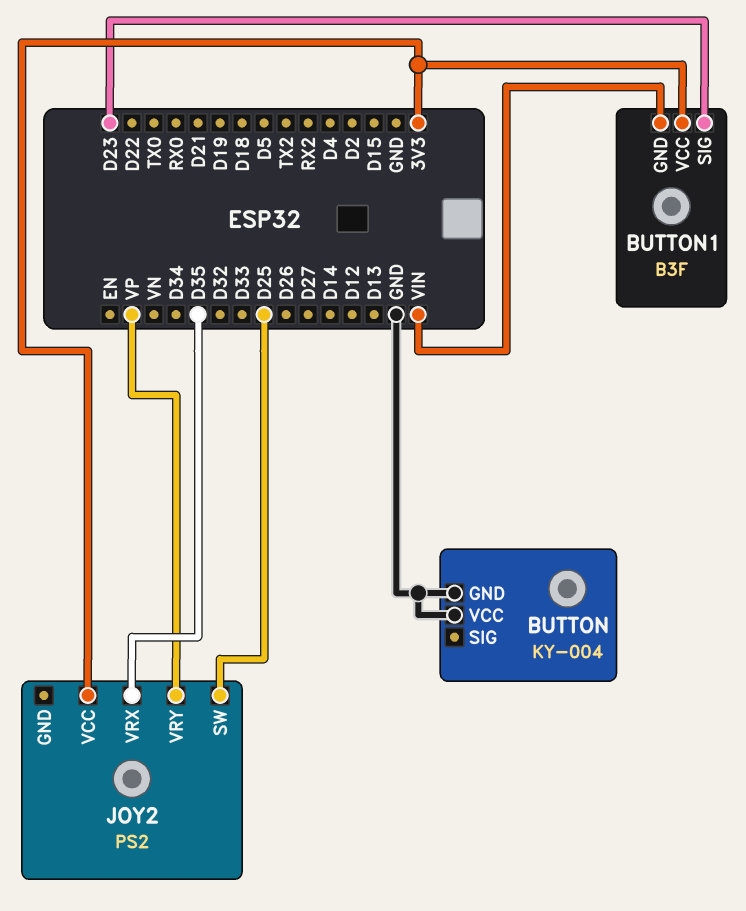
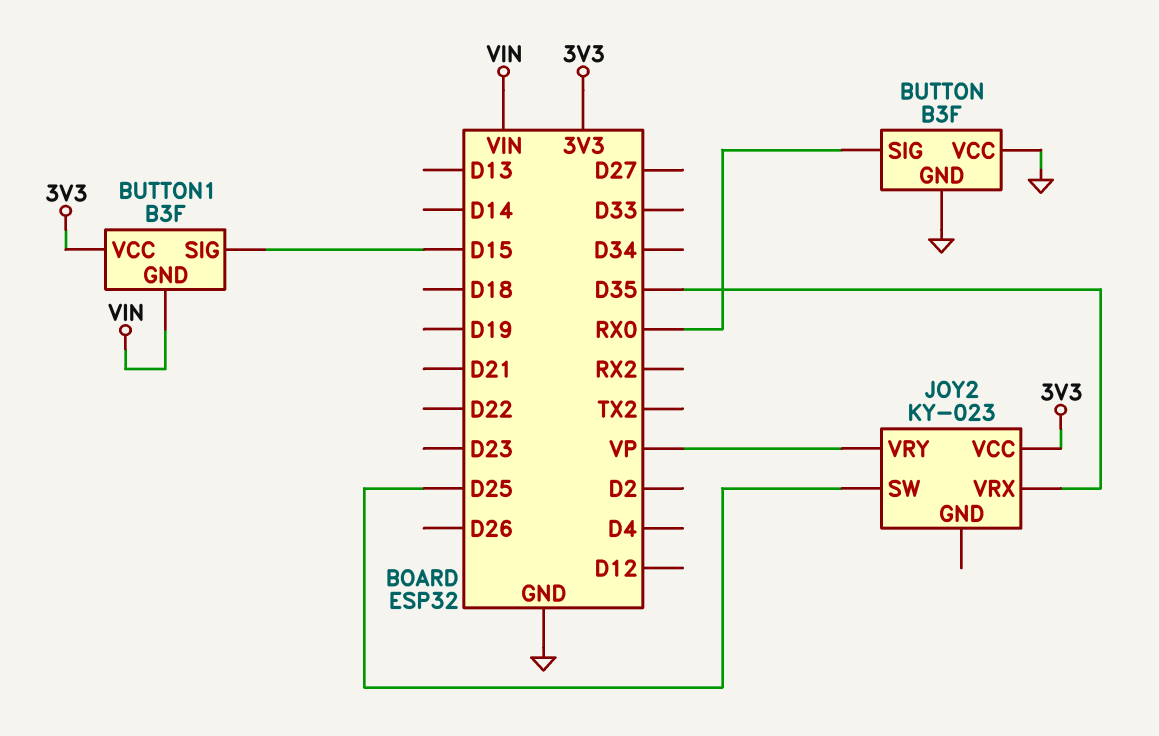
BUTTON: KY-004 -> B3F
BUTTON pin SIG: none -> RX0
BUTTON1 pin SIG: D23 -> D15
JOY2: PS2 -> KY-023

